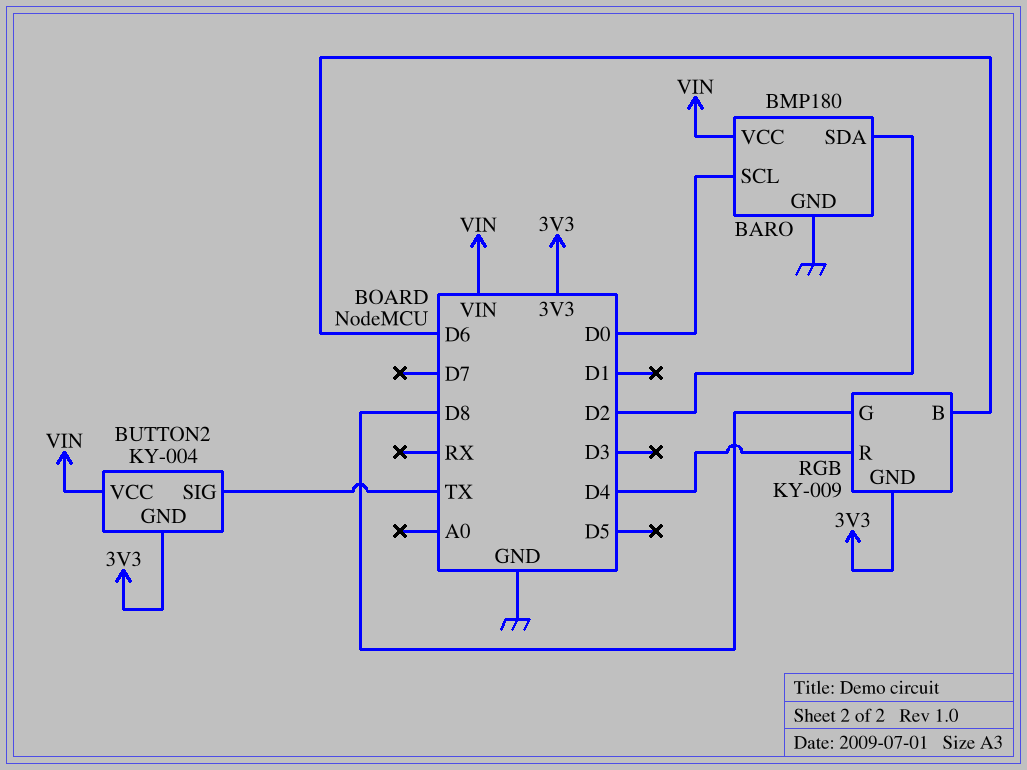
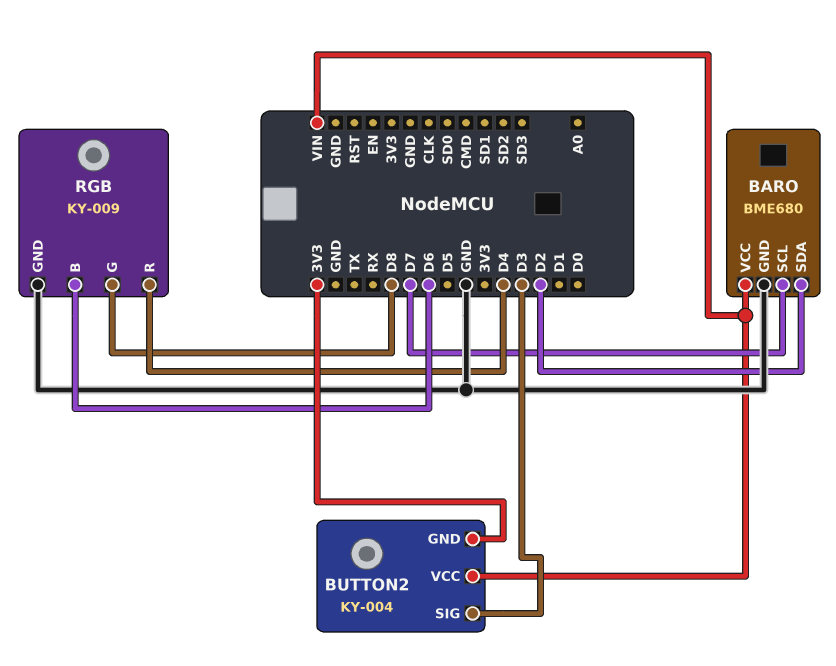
BARO: BMP180 -> BME680
BARO pin SCL: D0 -> D7
BUTTON2 pin SIG: TX -> D3
RGB pin GND: 3V3 -> GND

